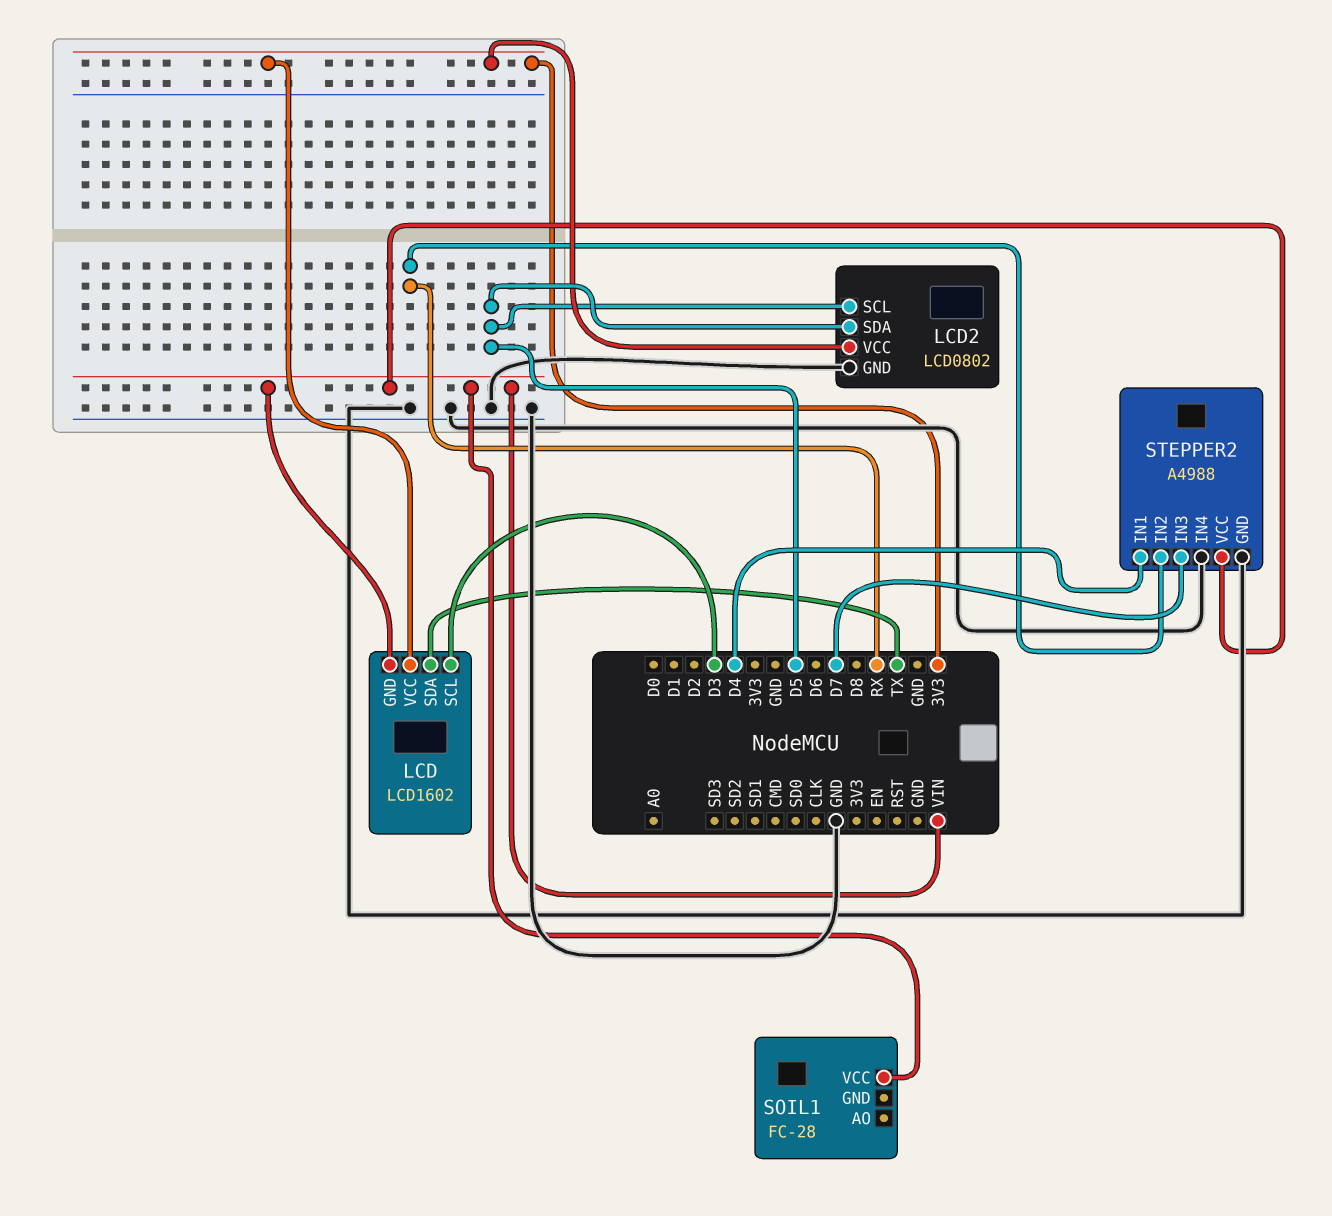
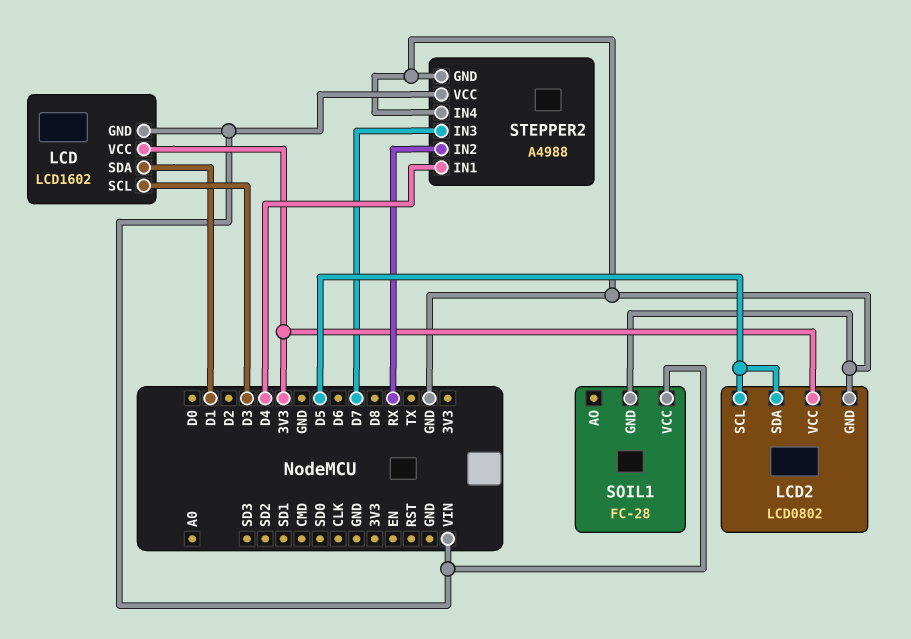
LCD pin SDA: TX -> D1
SOIL1 pin GND: none -> GND

